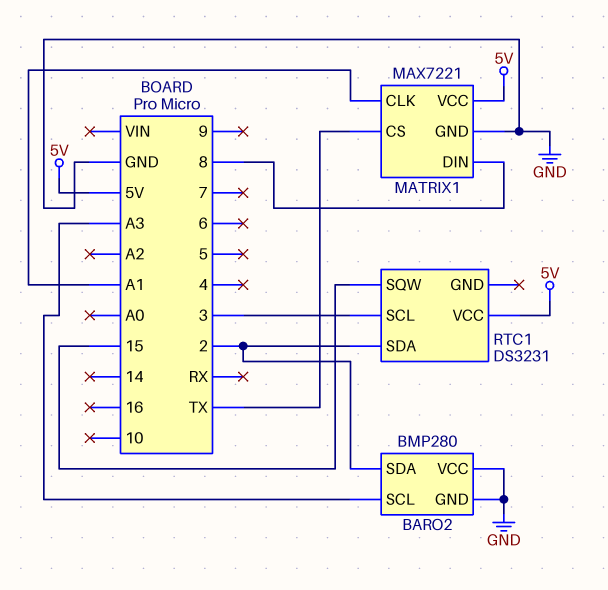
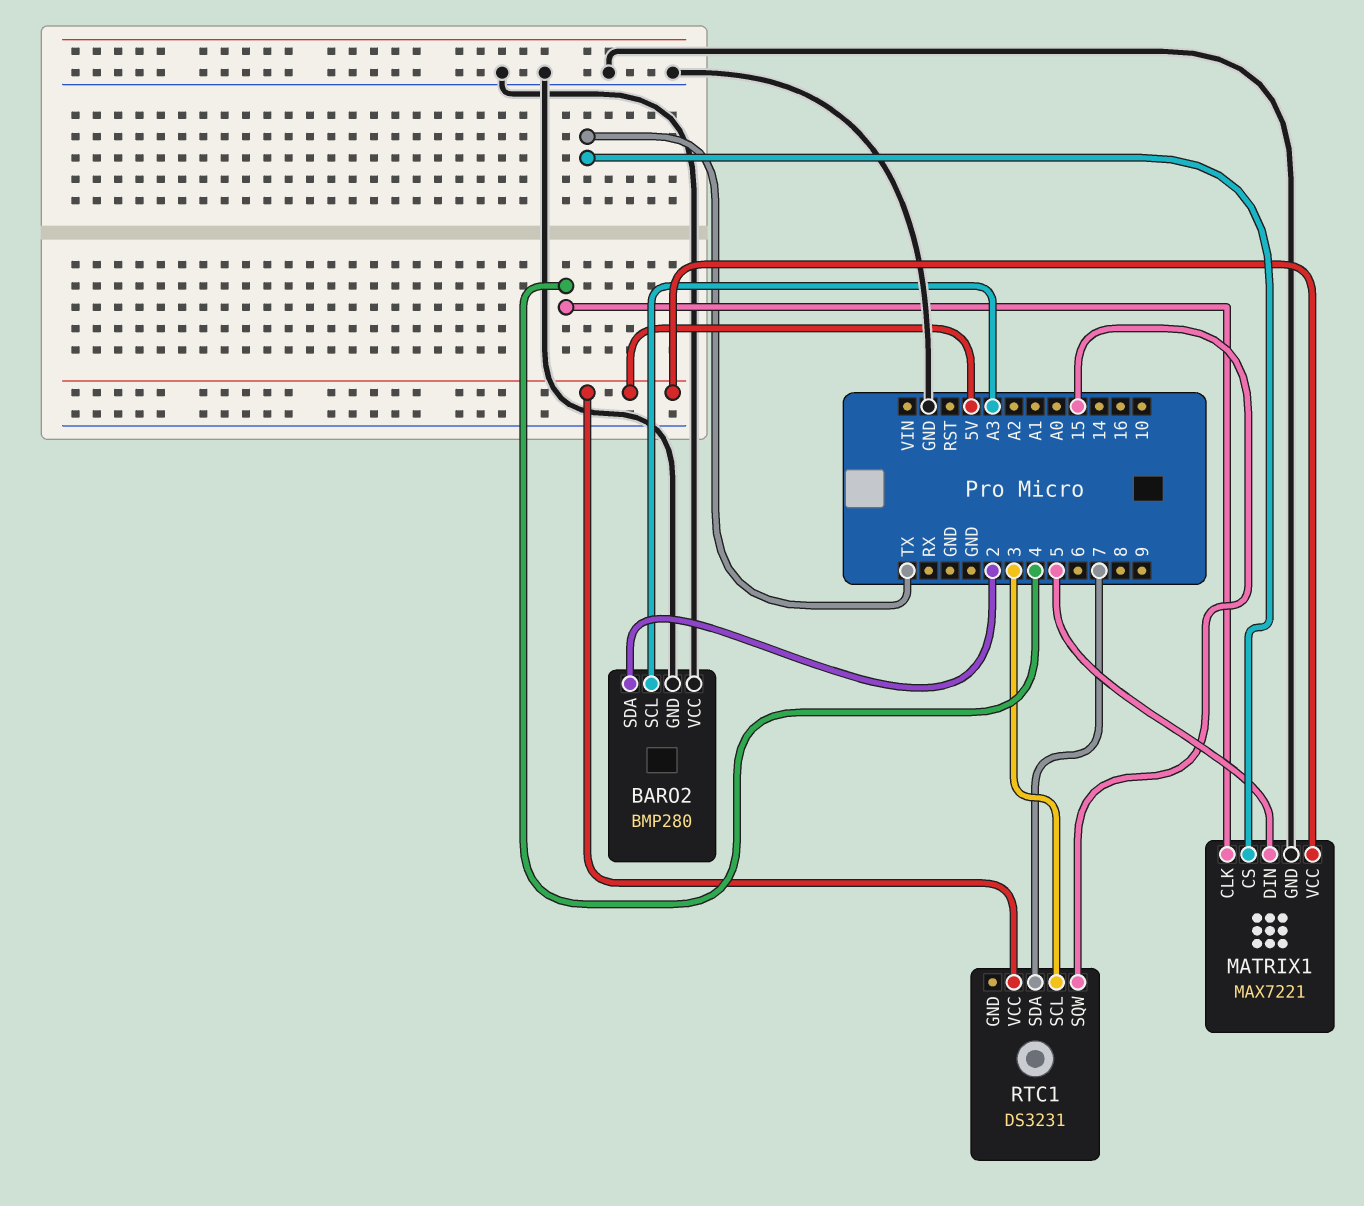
MATRIX1 pin CLK: A1 -> 4
MATRIX1 pin DIN: 8 -> 5
RTC1 pin SDA: 2 -> 7

